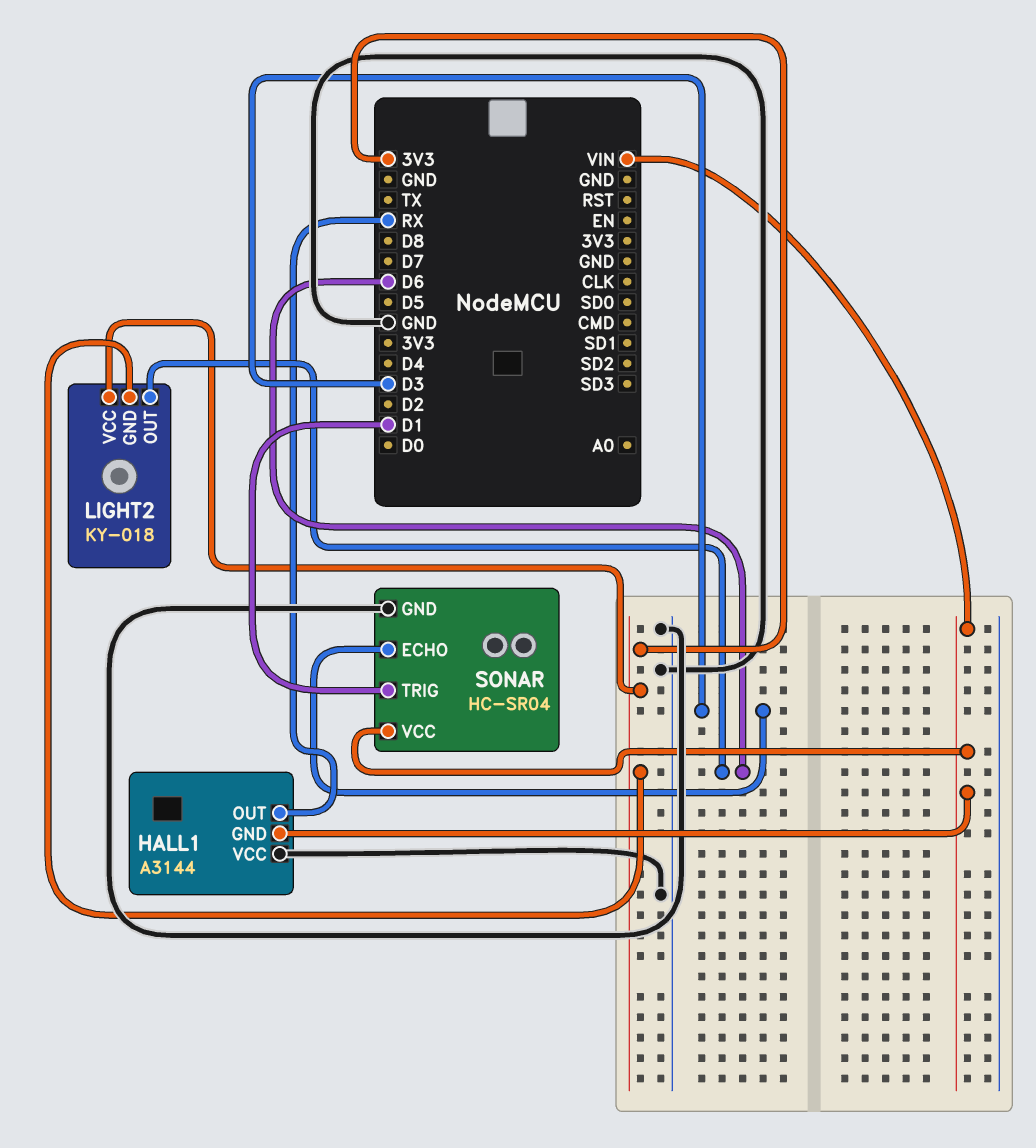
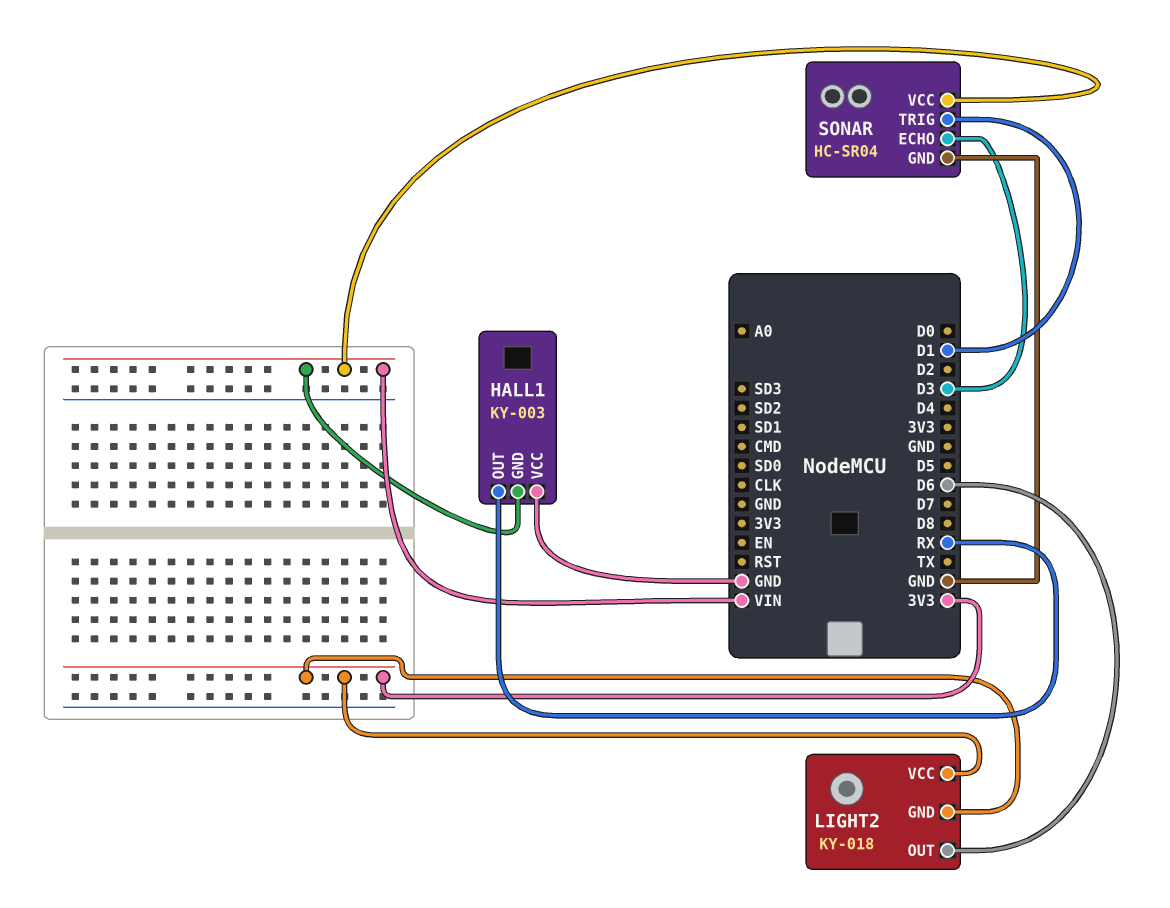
HALL1: A3144 -> KY-003

